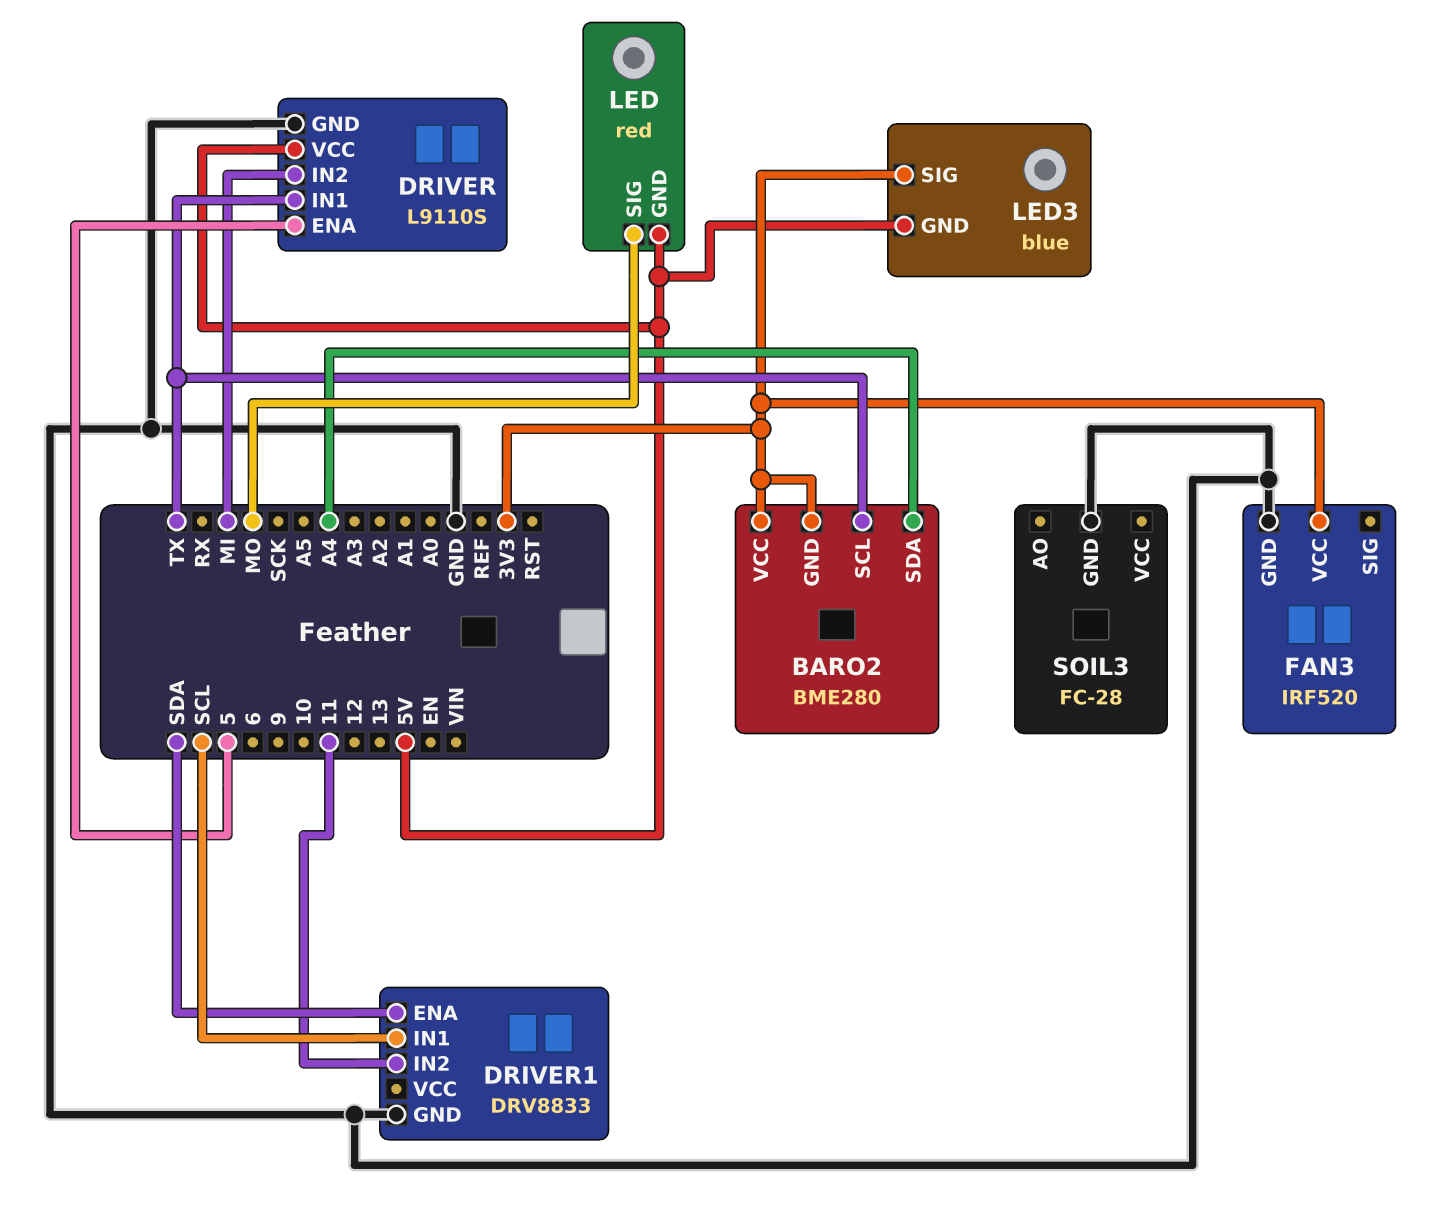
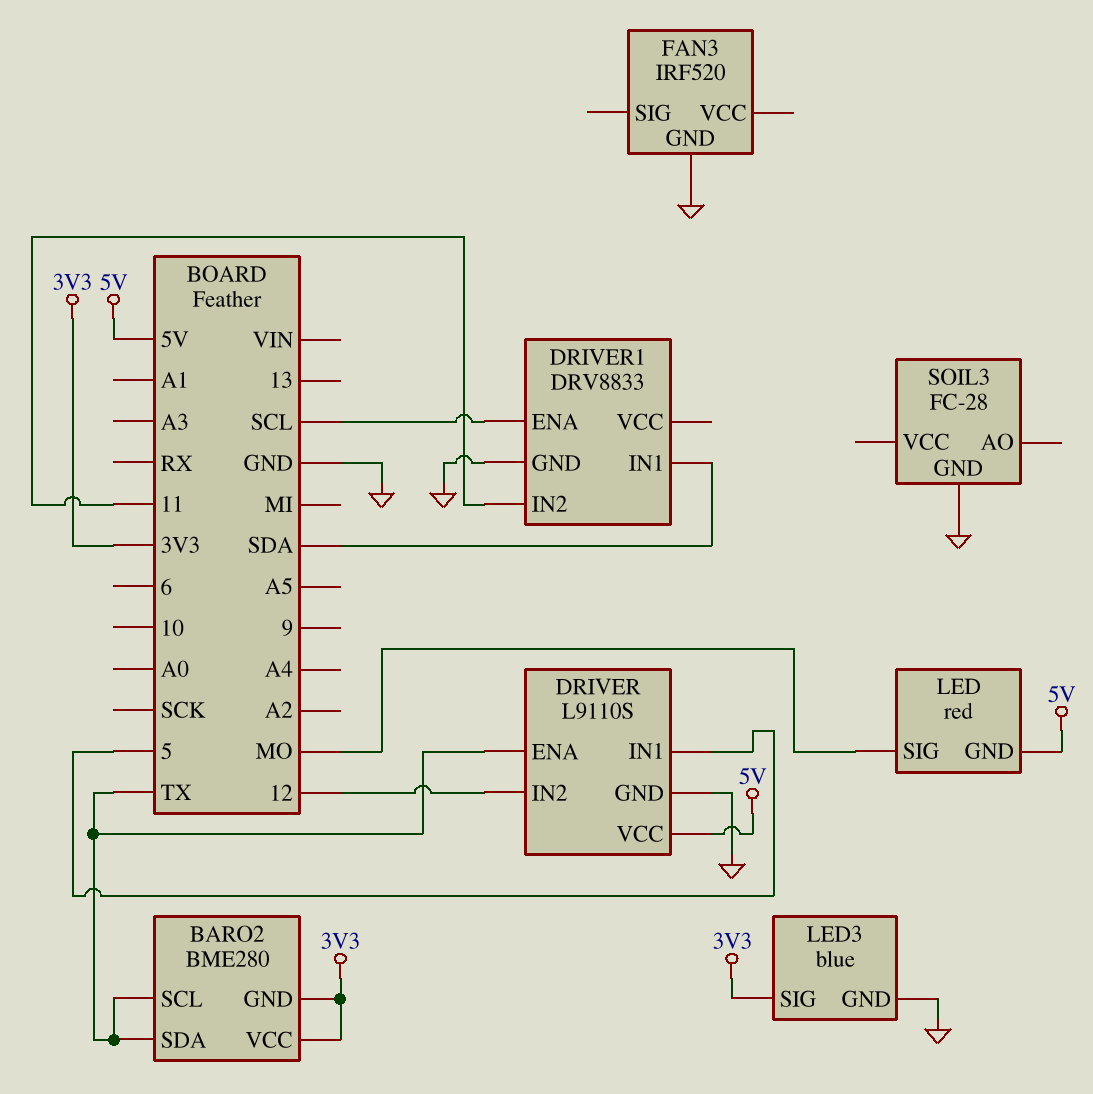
BARO2 pin SDA: A4 -> TX
DRIVER pin ENA: 5 -> TX
DRIVER pin IN1: TX -> 5
DRIVER pin IN2: MI -> 12
DRIVER1 pin ENA: SDA -> SCL
DRIVER1 pin IN1: SCL -> SDA
FAN3 pin VCC: 3V3 -> none
LED3 pin GND: 5V -> GND

